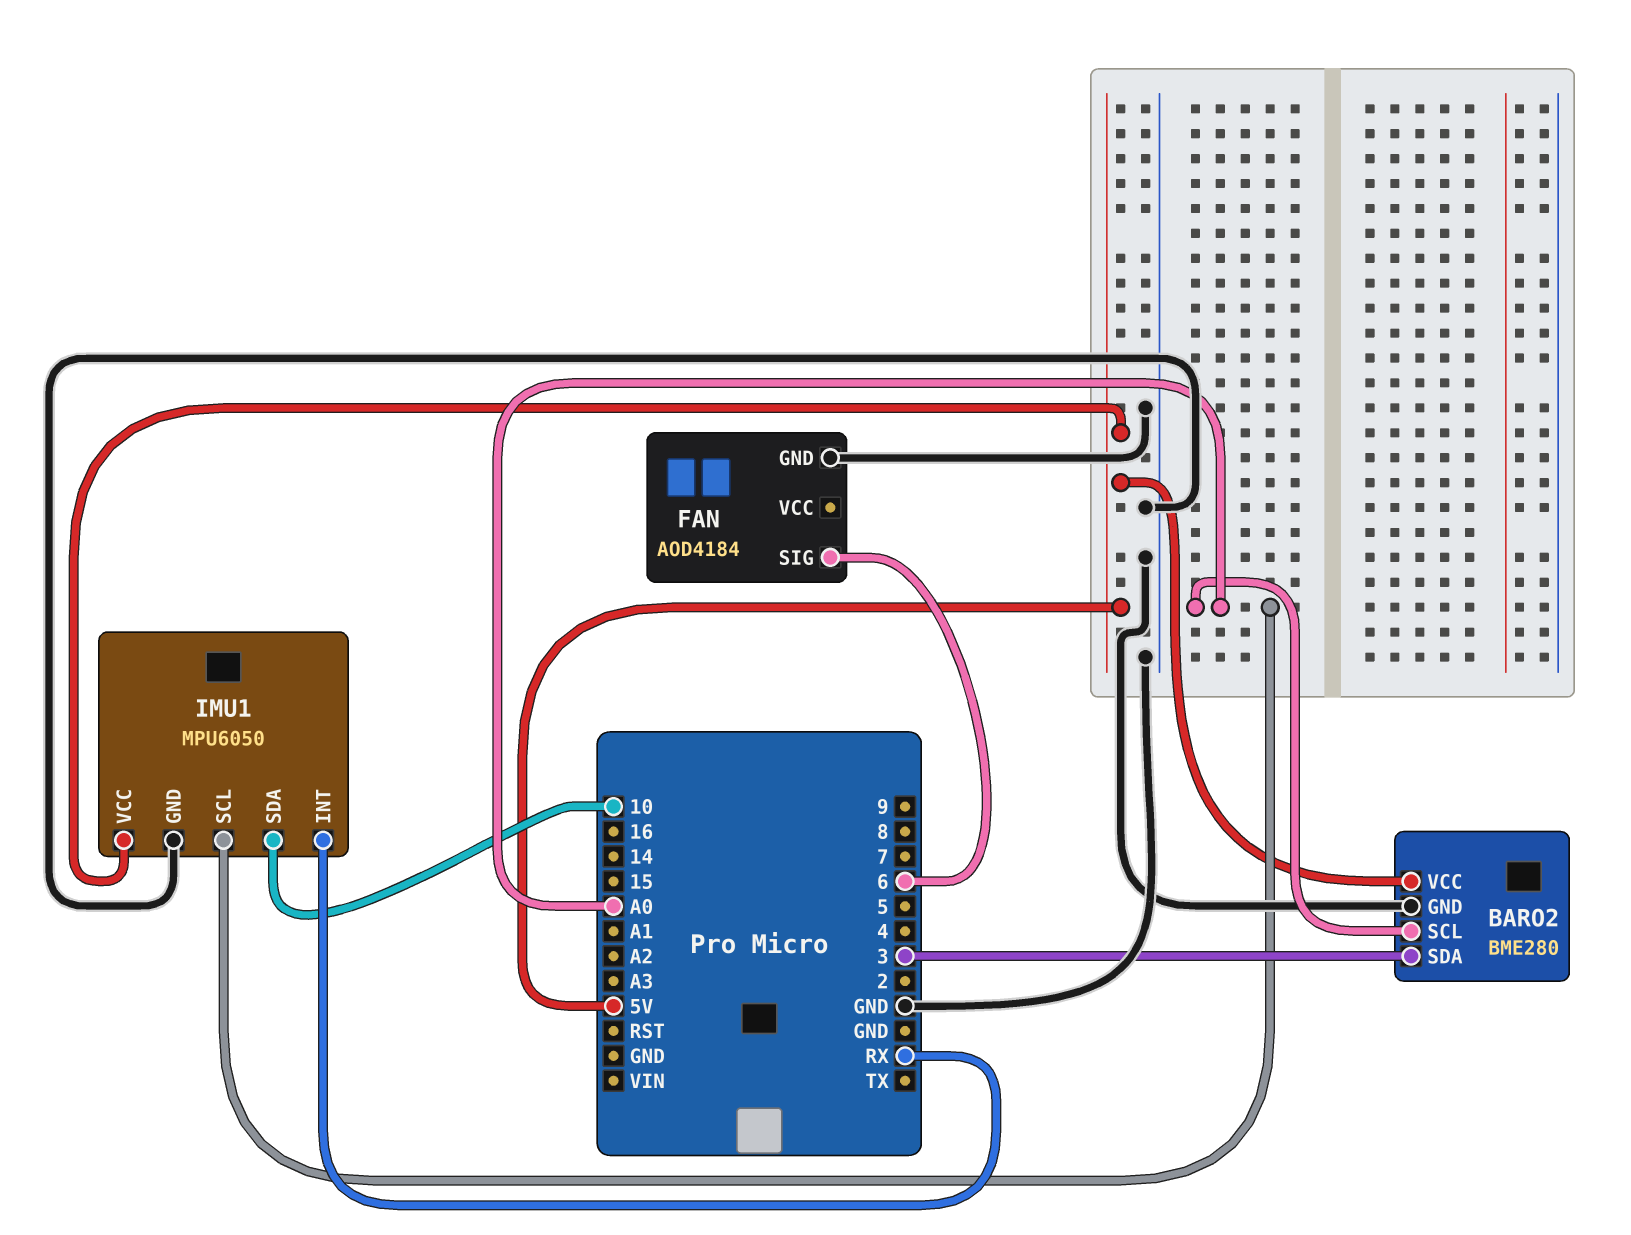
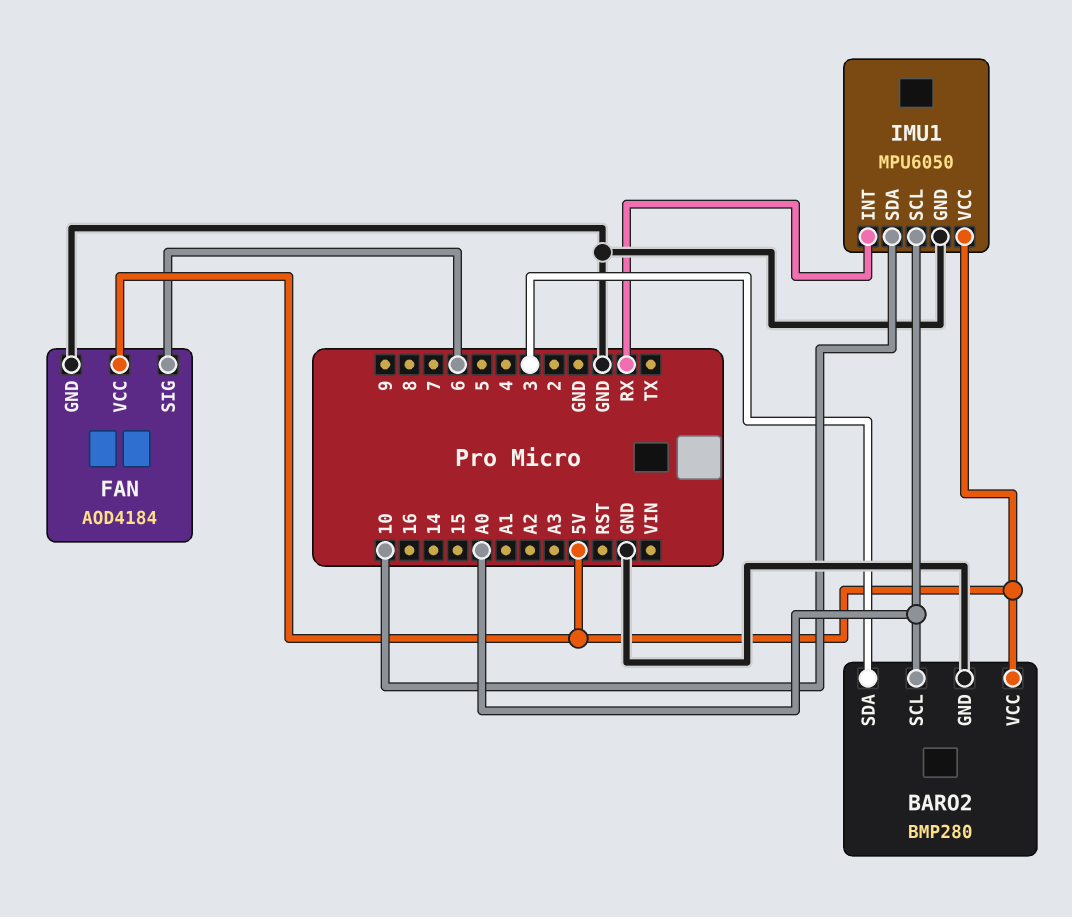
BARO2: BME280 -> BMP280
FAN pin VCC: none -> 5V

